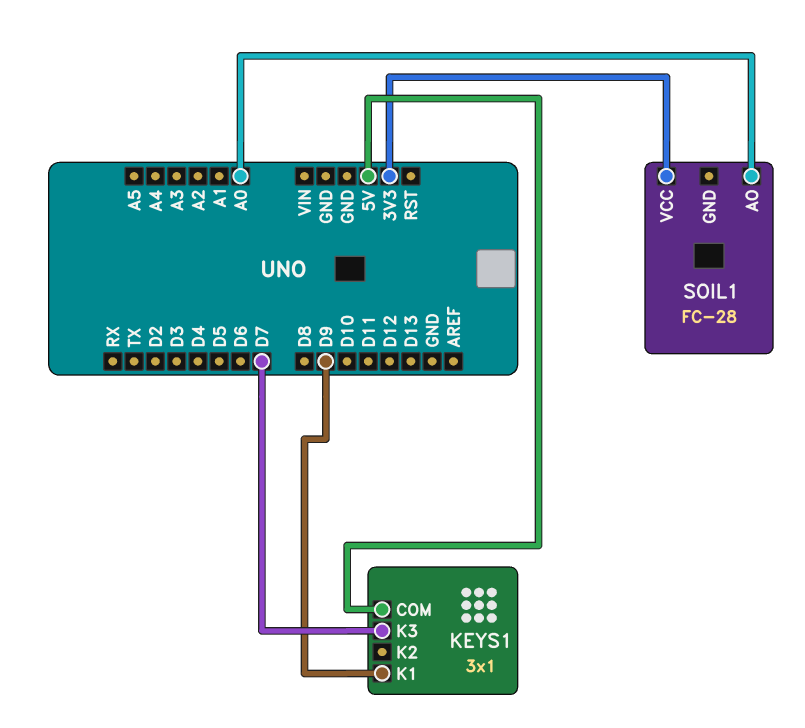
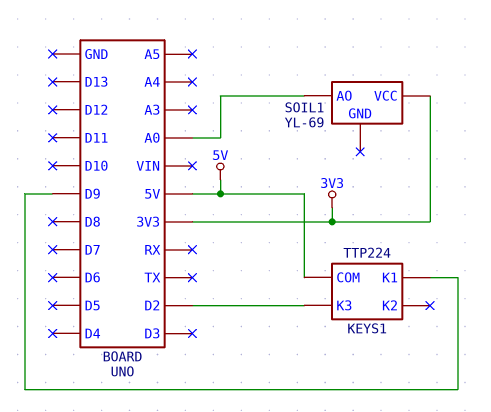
KEYS1: 3x1 -> TTP224
KEYS1 pin K3: D7 -> D2
SOIL1: FC-28 -> YL-69

